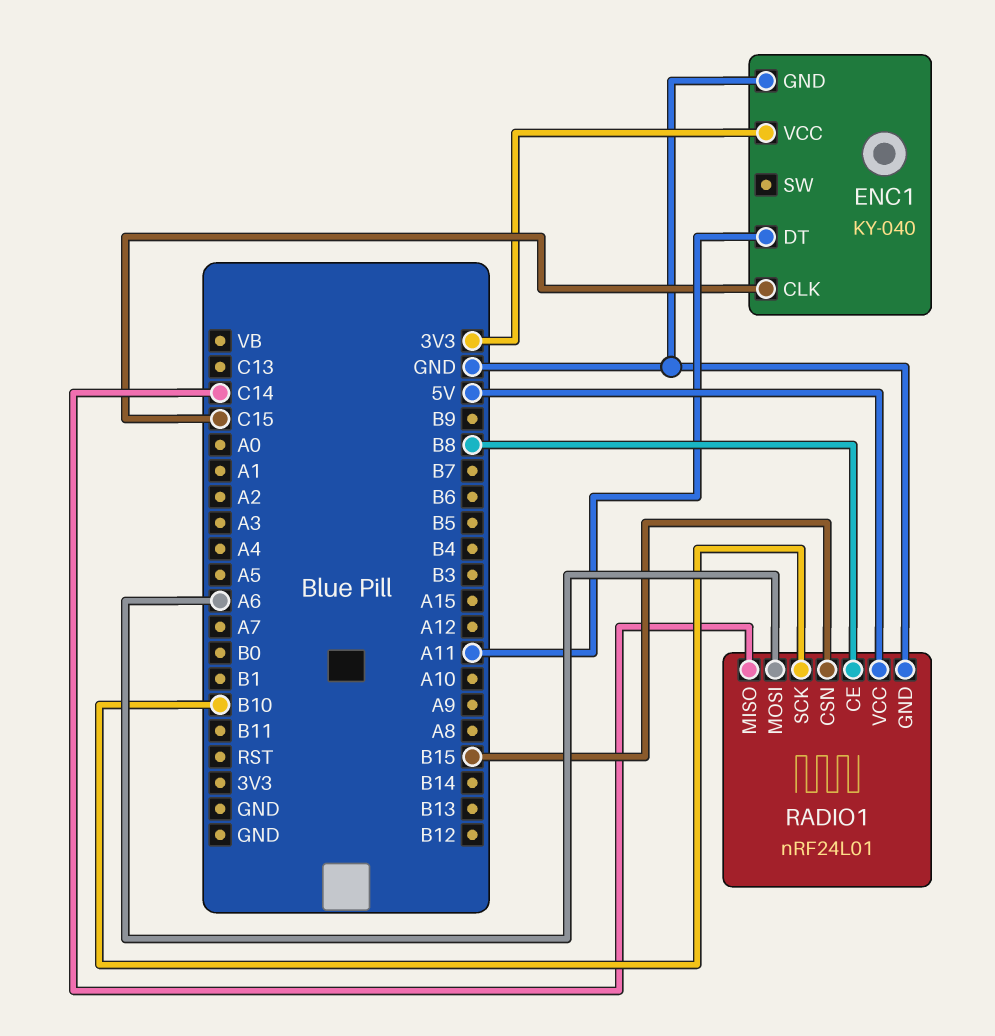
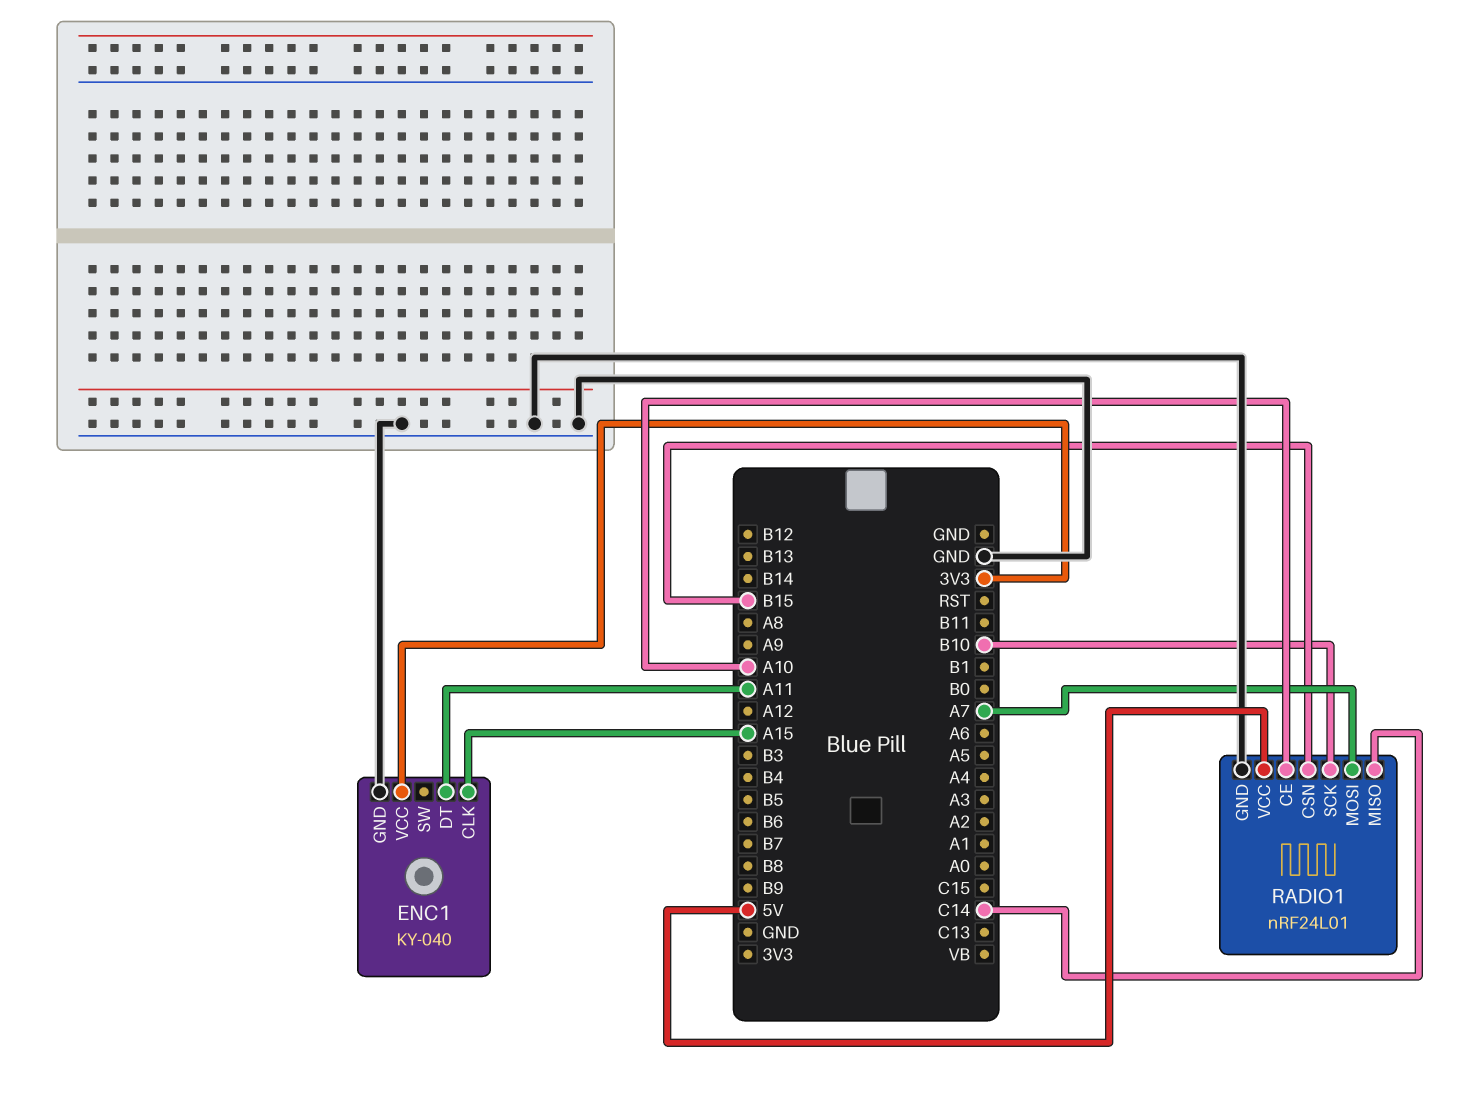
ENC1 pin CLK: C15 -> A15
RADIO1 pin CE: B8 -> A10
RADIO1 pin MOSI: A6 -> A7

